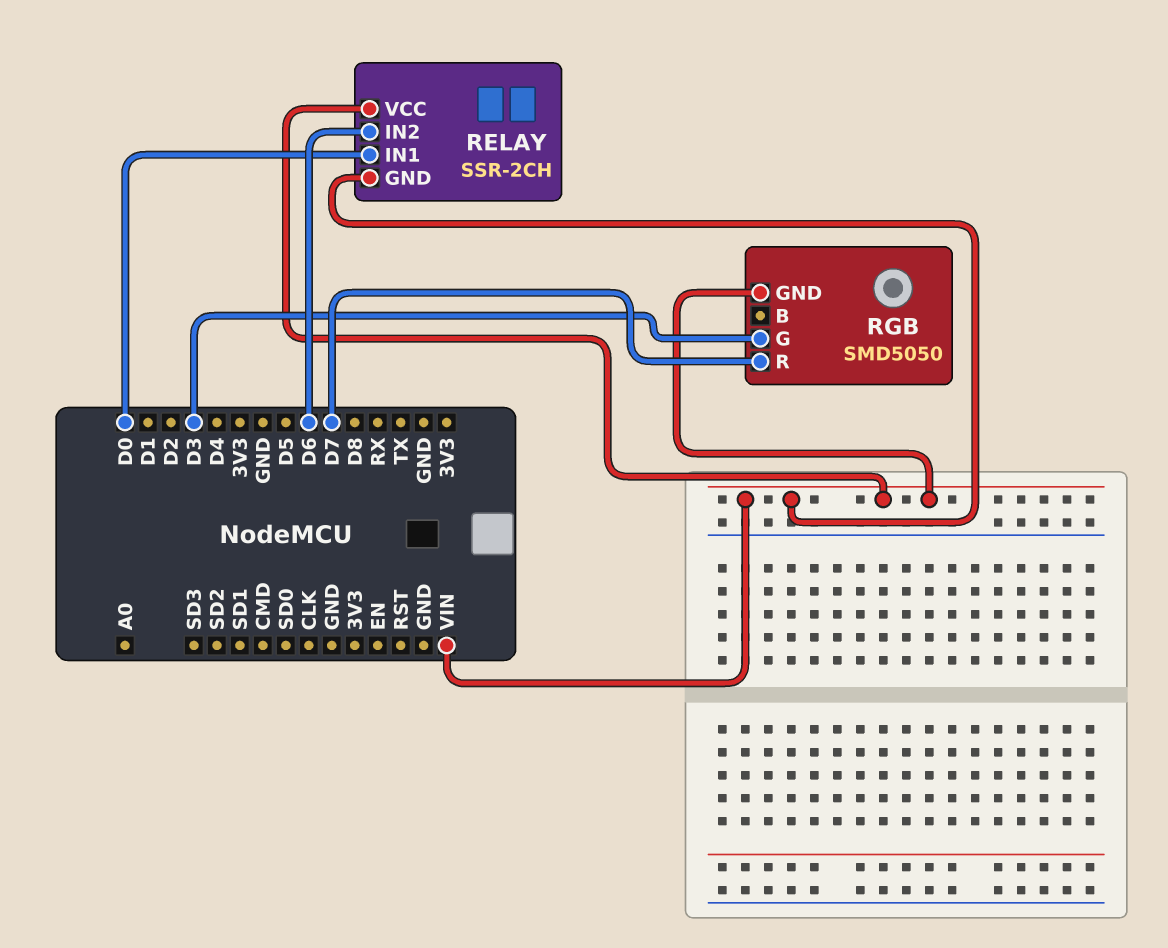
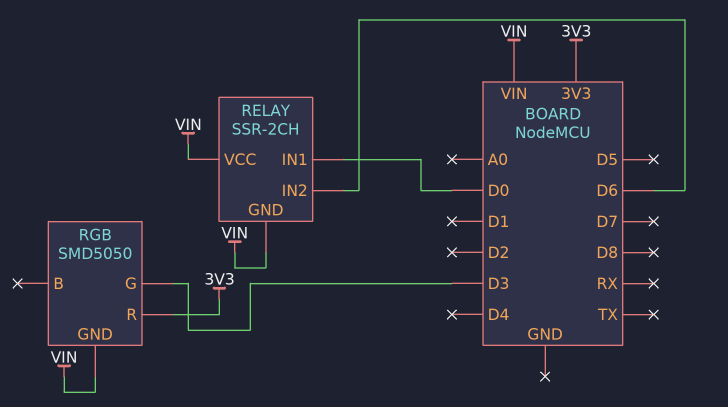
RGB pin R: D7 -> 3V3

